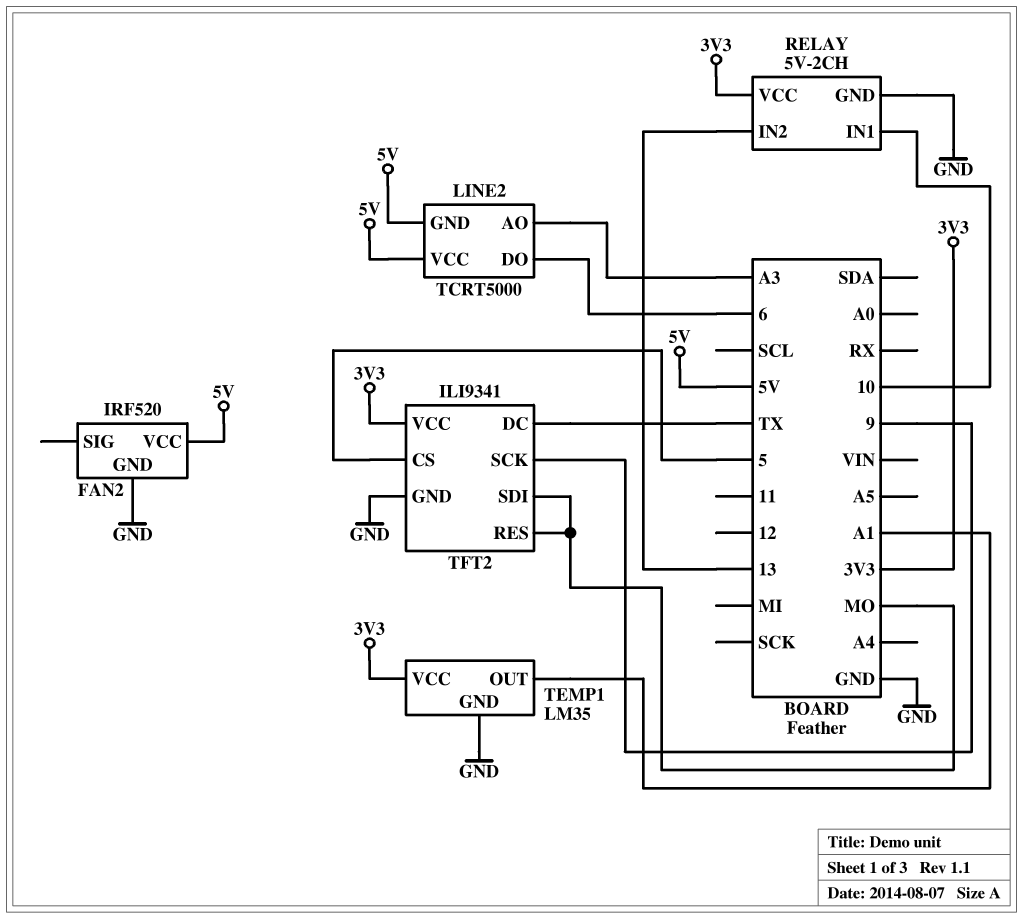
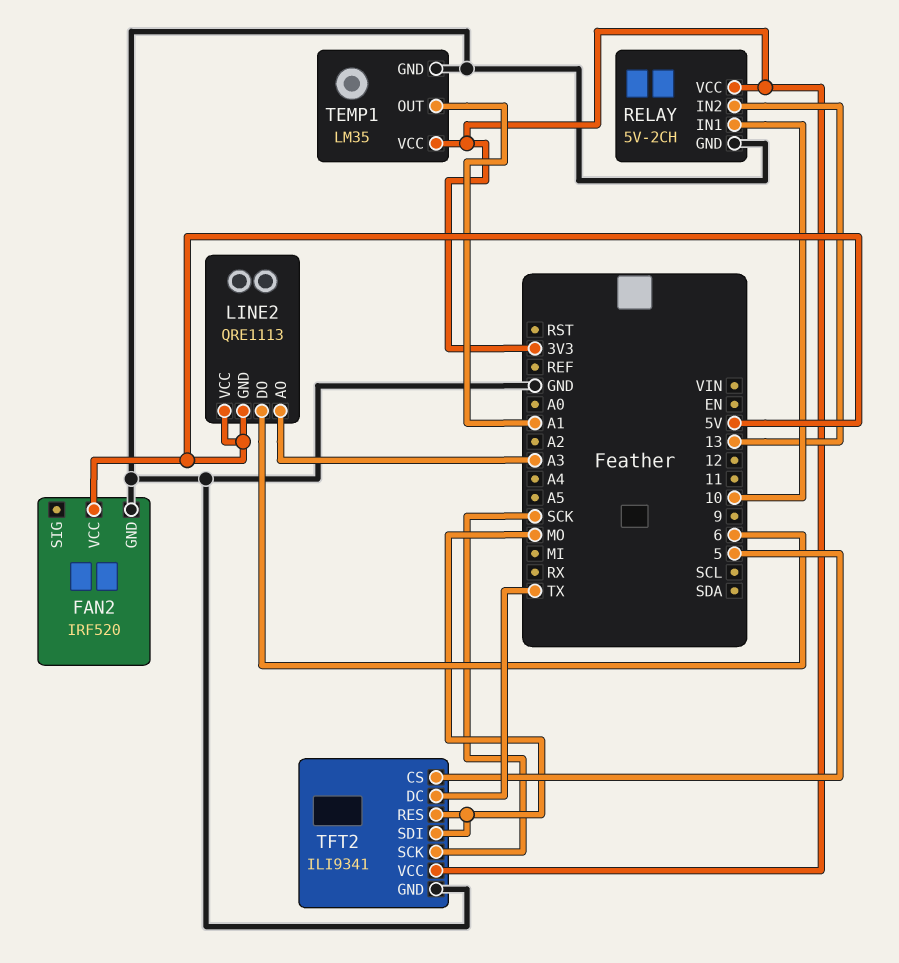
LINE2: TCRT5000 -> QRE1113
TFT2 pin SCK: 9 -> SCK

